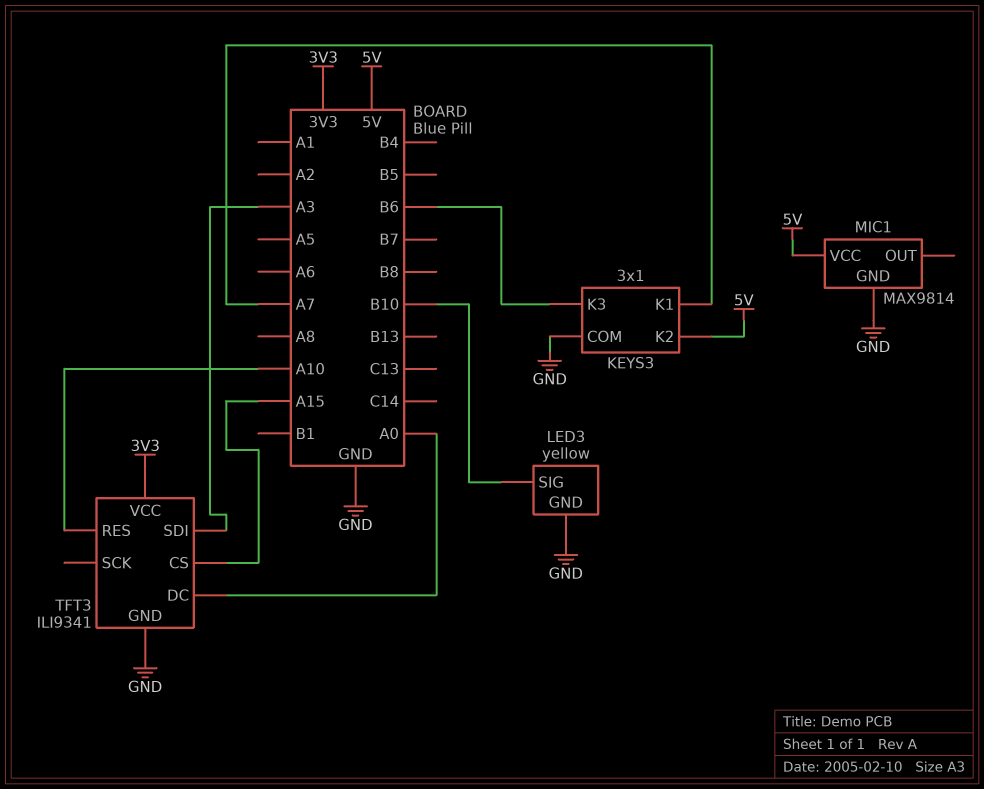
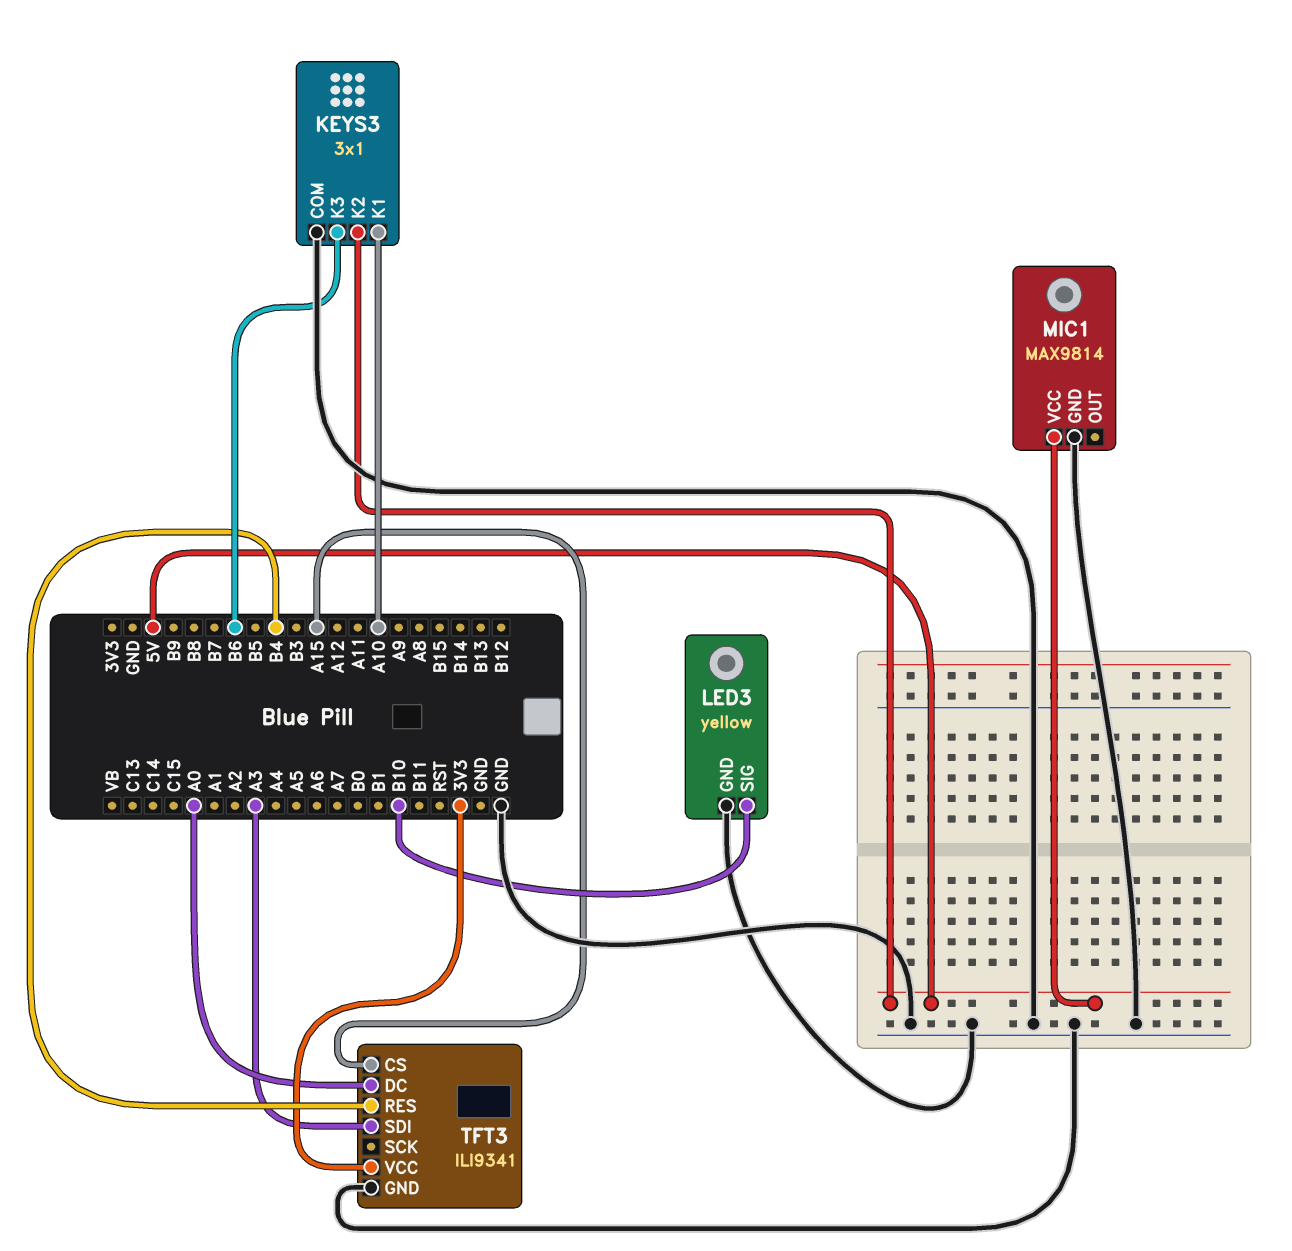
KEYS3 pin K1: A7 -> A10
TFT3 pin RES: A10 -> B4

